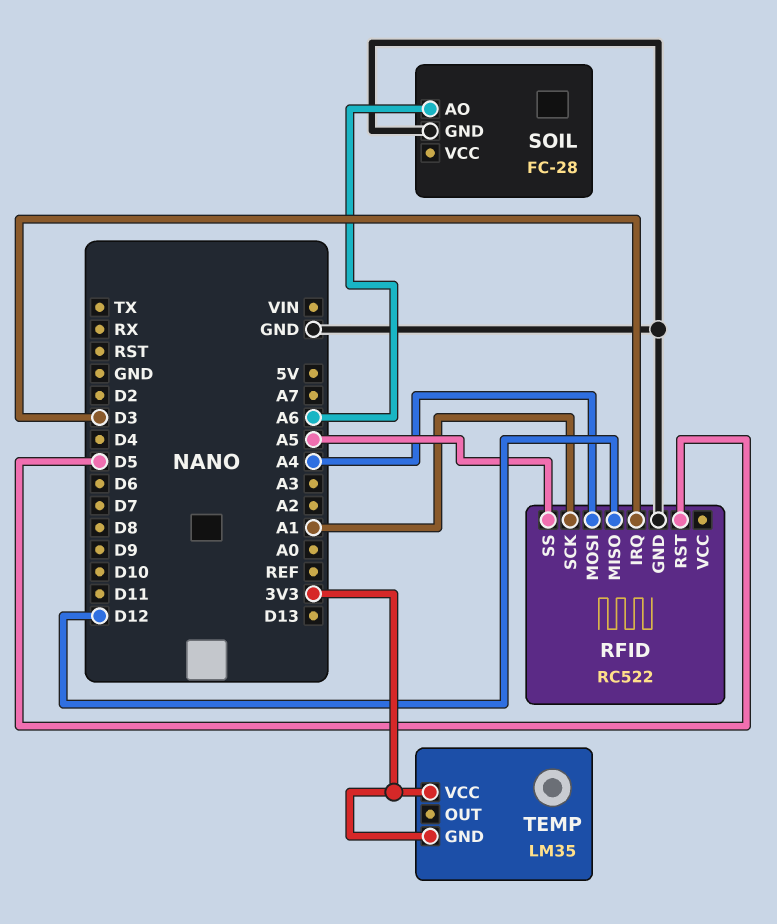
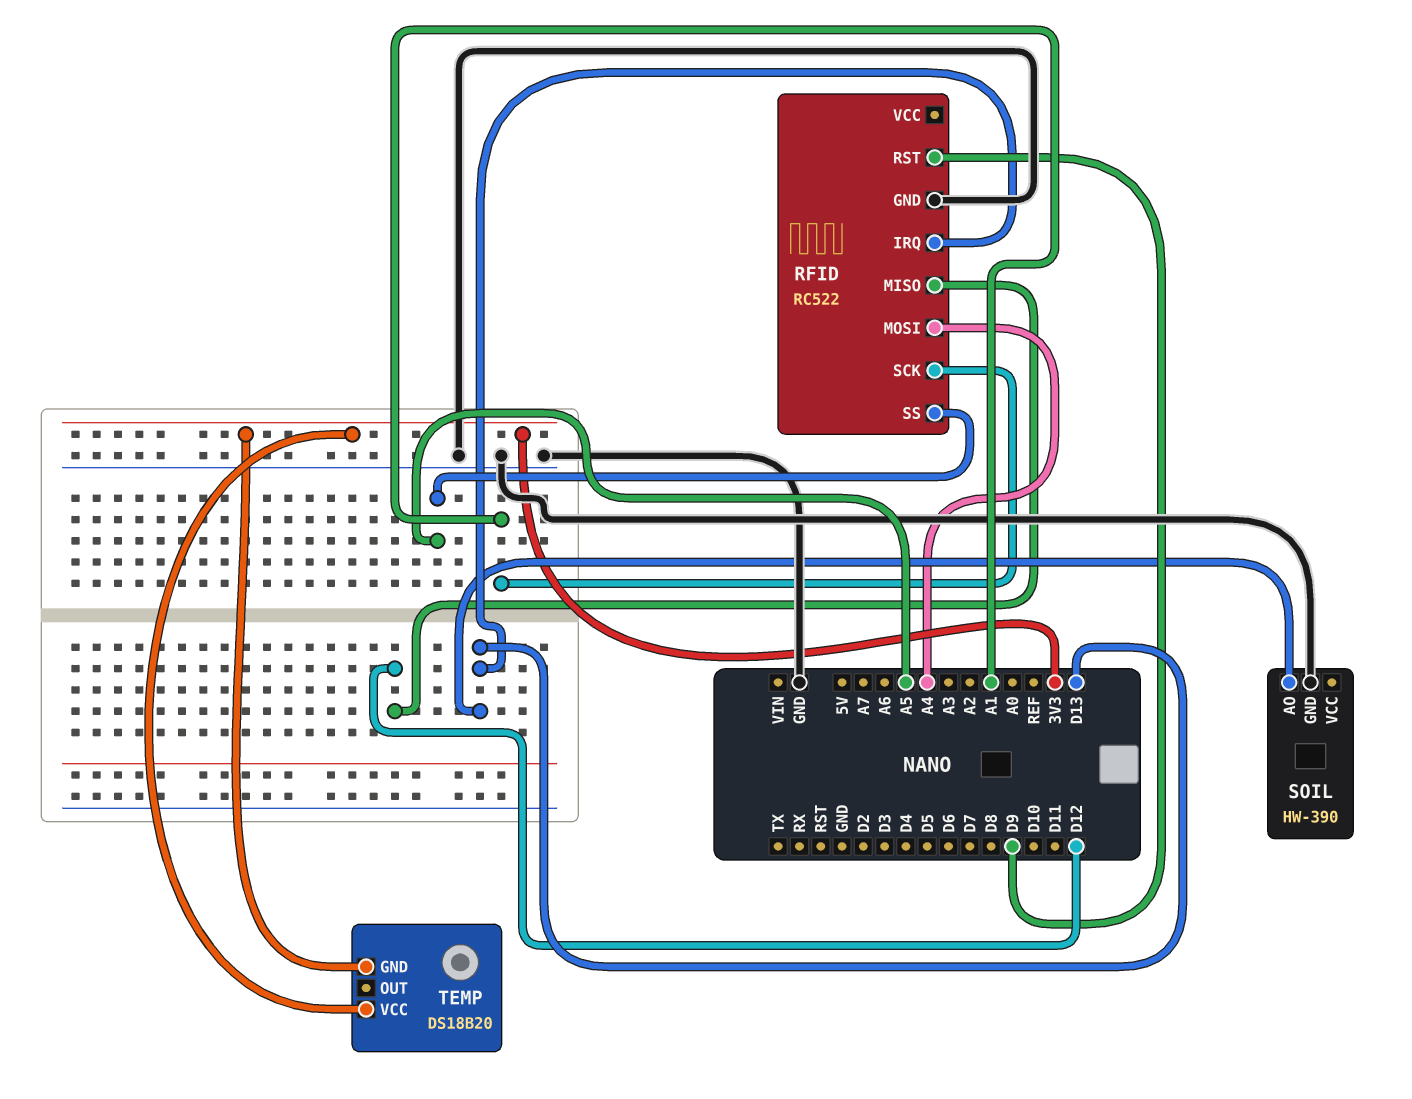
RFID pin IRQ: D3 -> D13
RFID pin RST: D5 -> D9
SOIL: FC-28 -> HW-390
SOIL pin AO: A6 -> D13
TEMP: LM35 -> DS18B20

